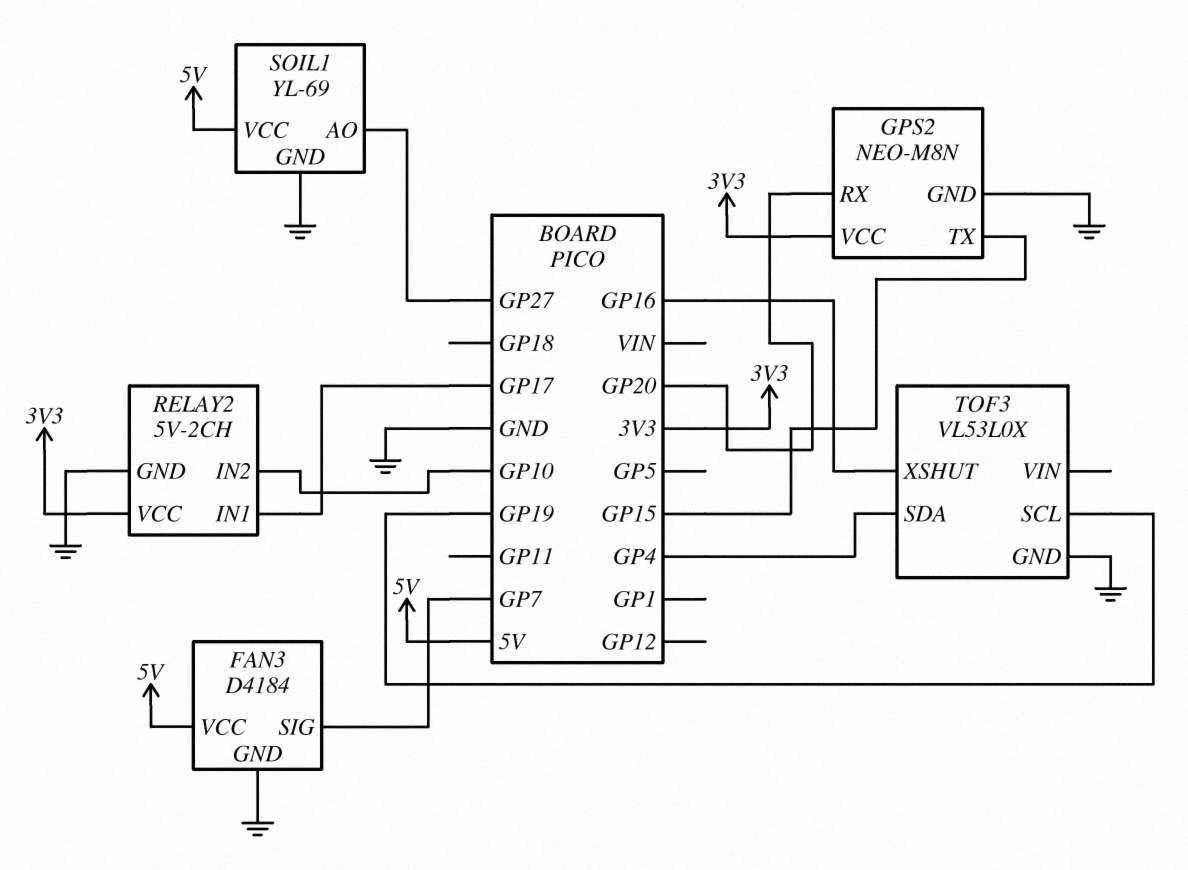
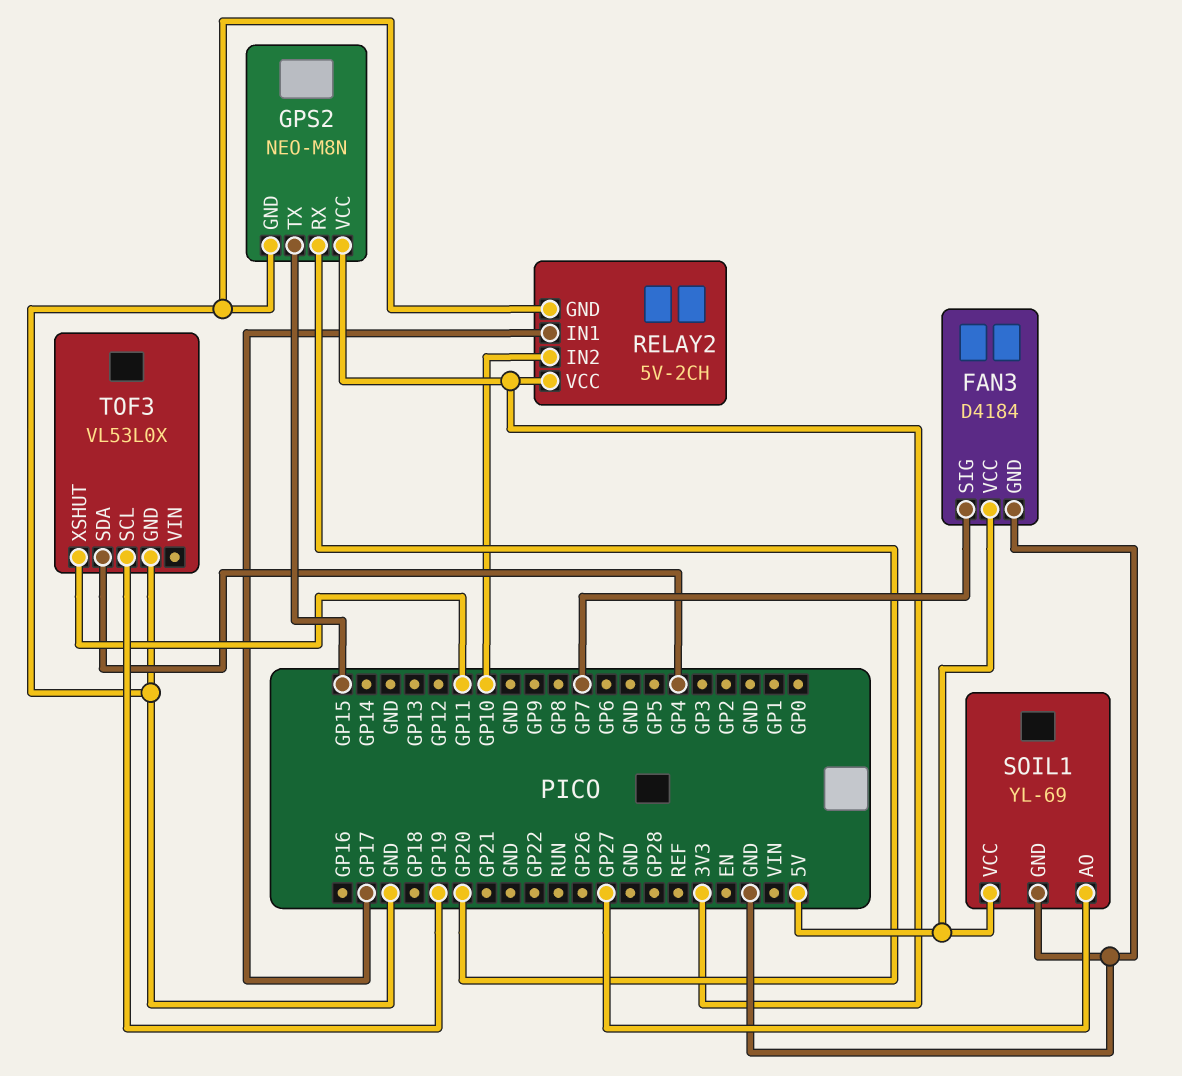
TOF3 pin XSHUT: GP16 -> GP11

